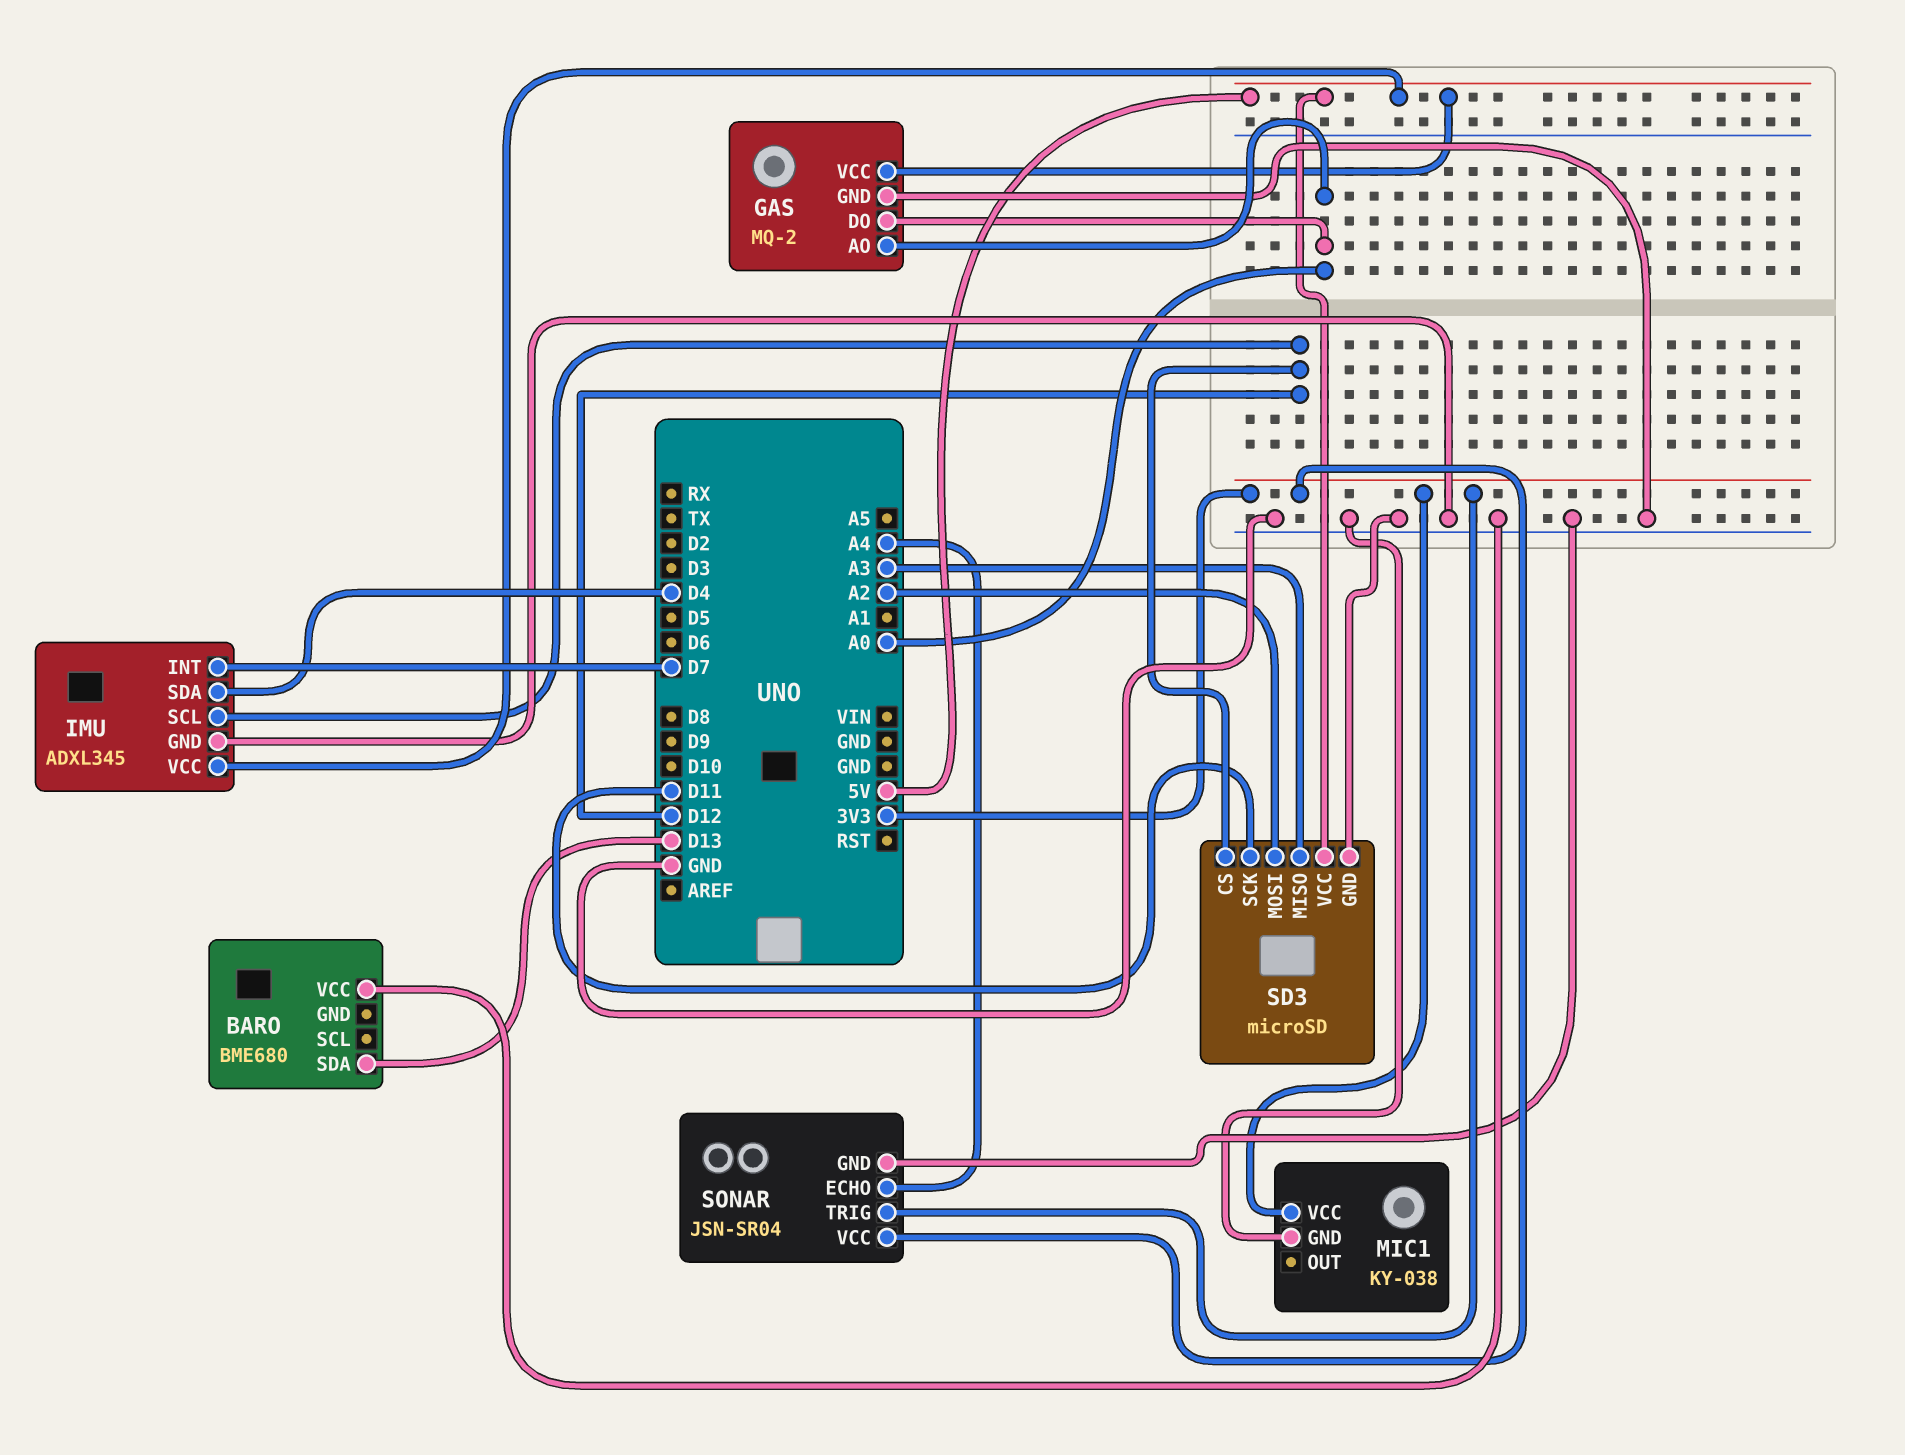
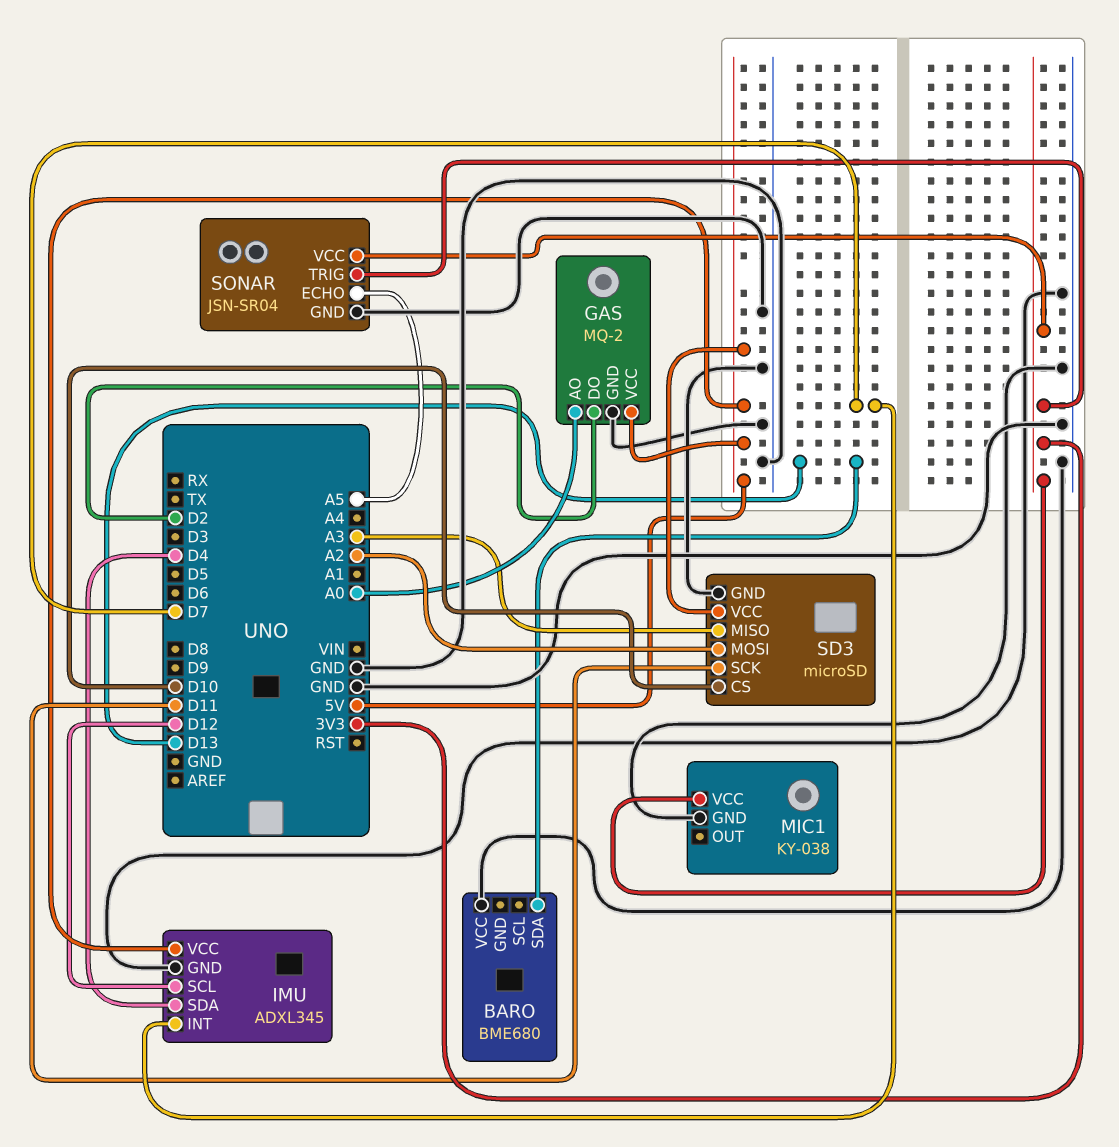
GAS pin DO: A0 -> D2
SD3 pin CS: D12 -> D10
SONAR pin ECHO: A4 -> A5

